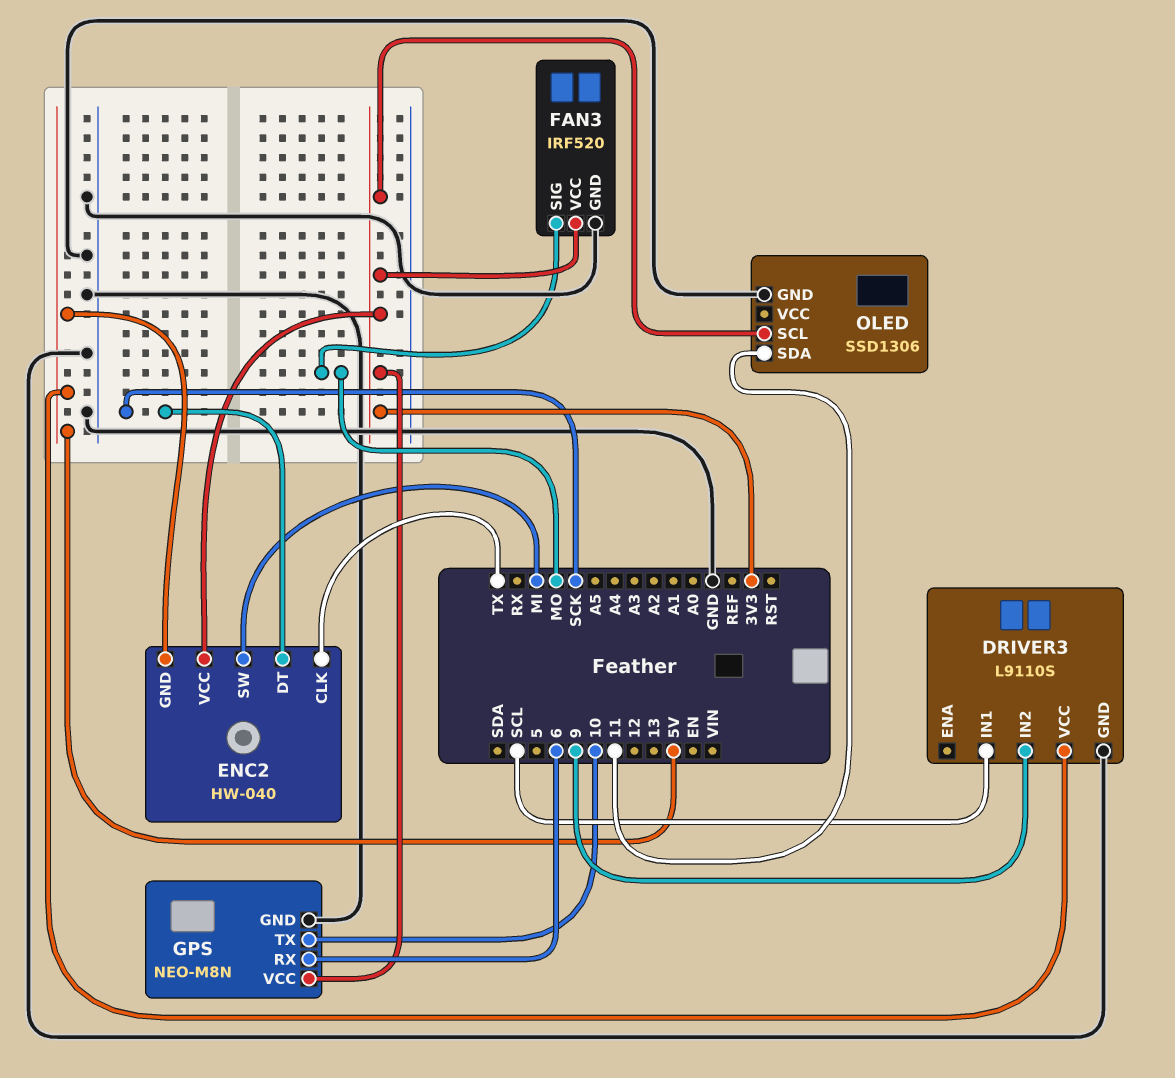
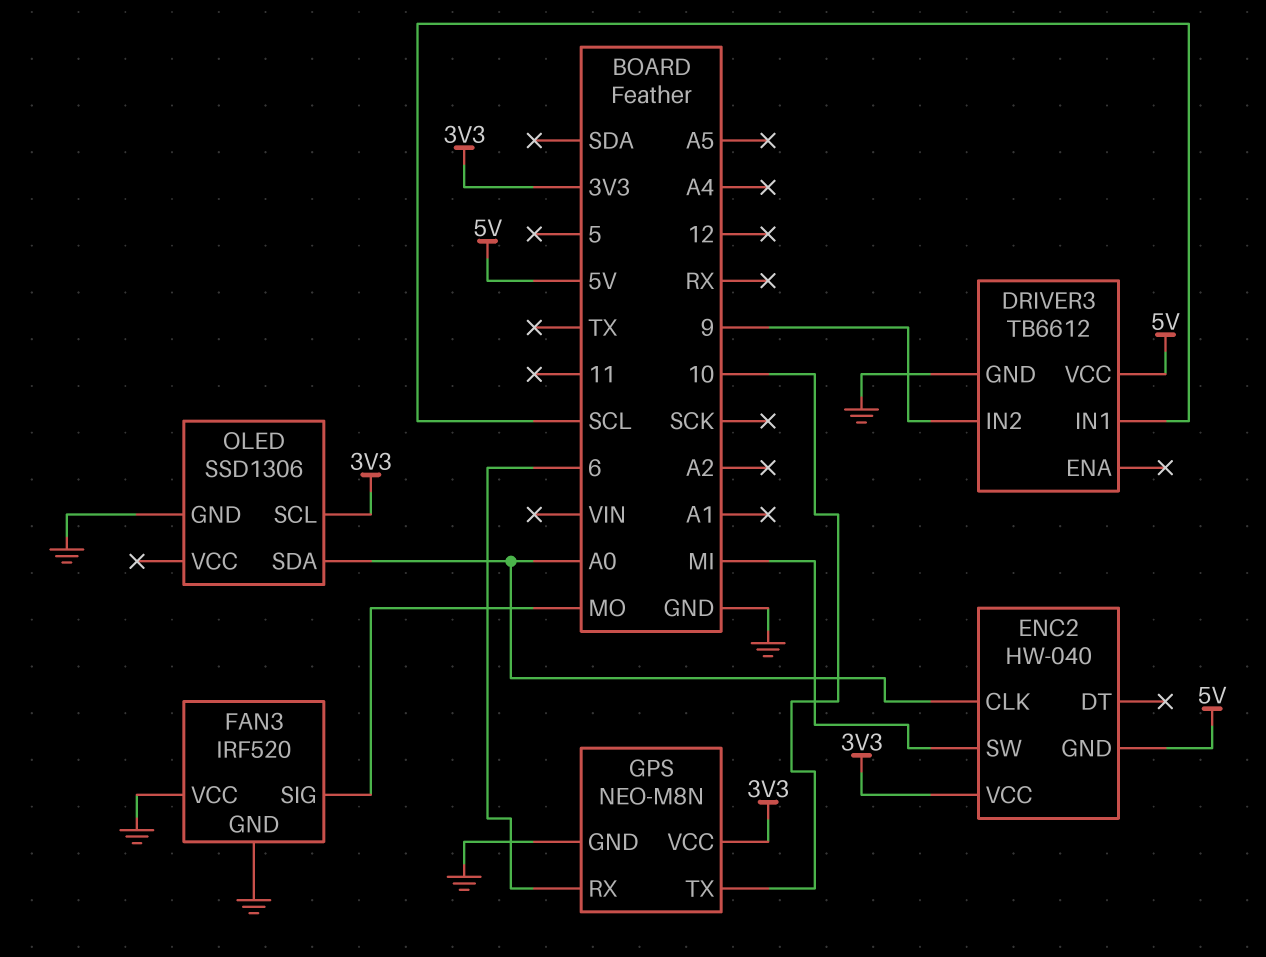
DRIVER3: L9110S -> TB6612
ENC2 pin CLK: TX -> A0
ENC2 pin DT: SCK -> none
FAN3 pin VCC: 3V3 -> GND
OLED pin SDA: 11 -> A0

